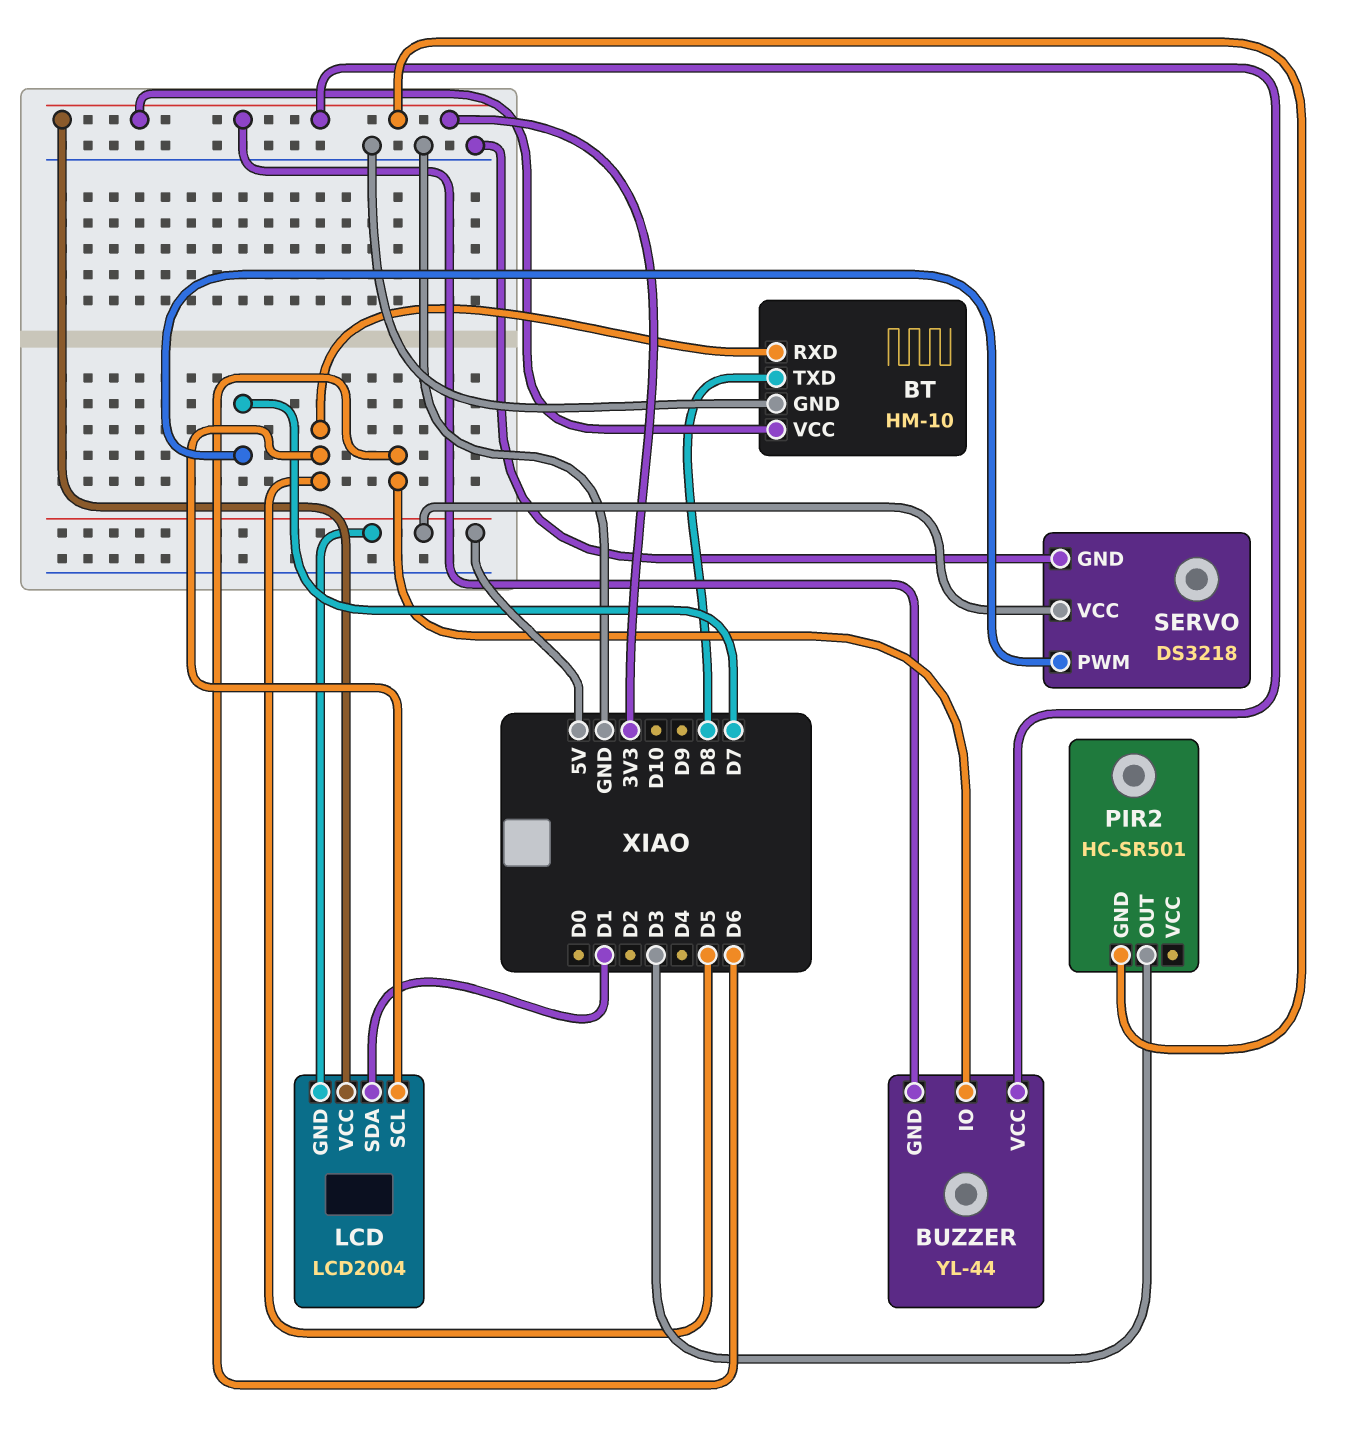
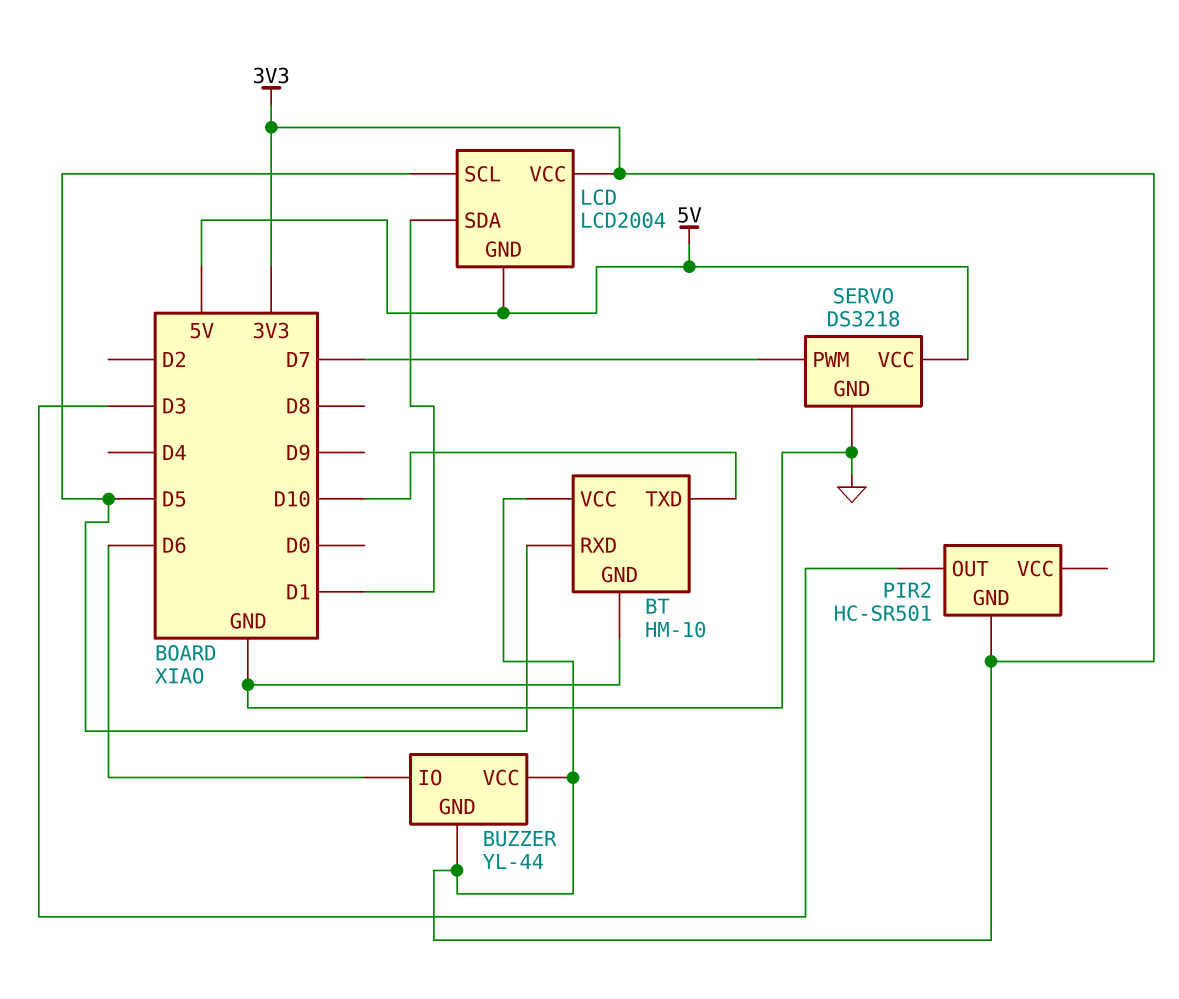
BT pin TXD: D8 -> D10

